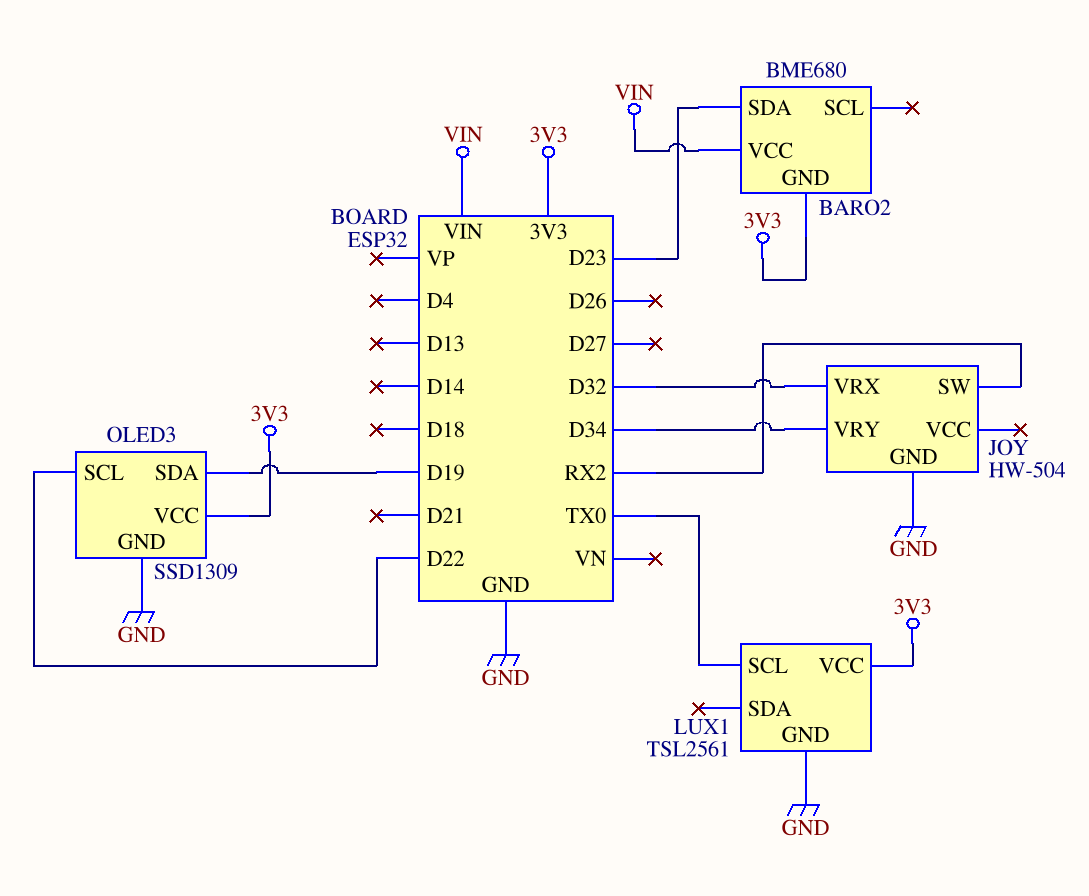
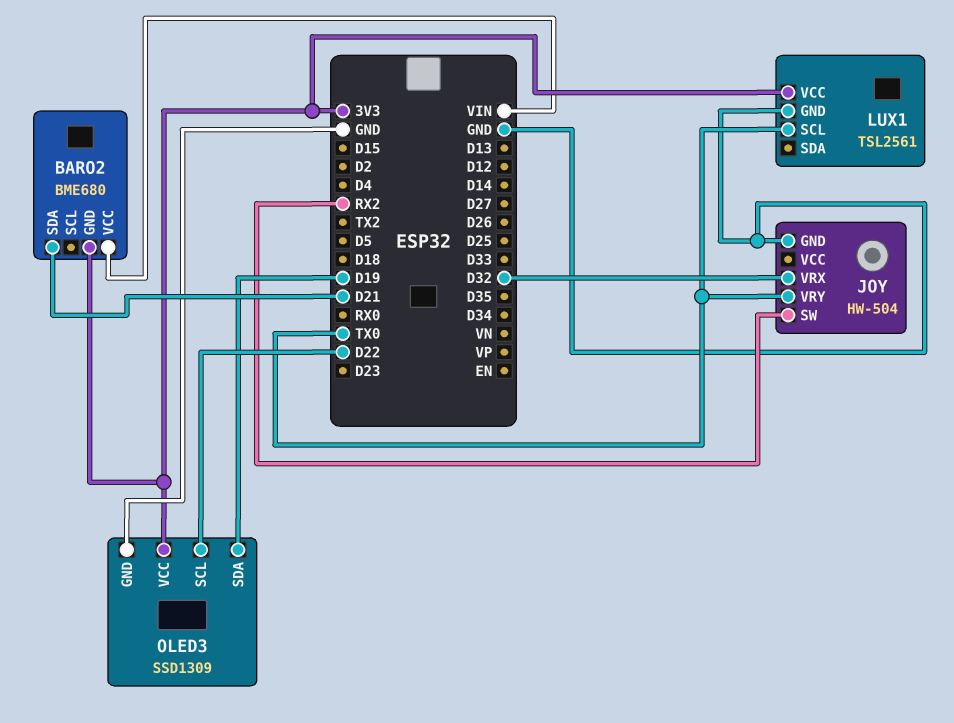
BARO2 pin SDA: D23 -> D21
JOY pin VRY: D34 -> TX0

